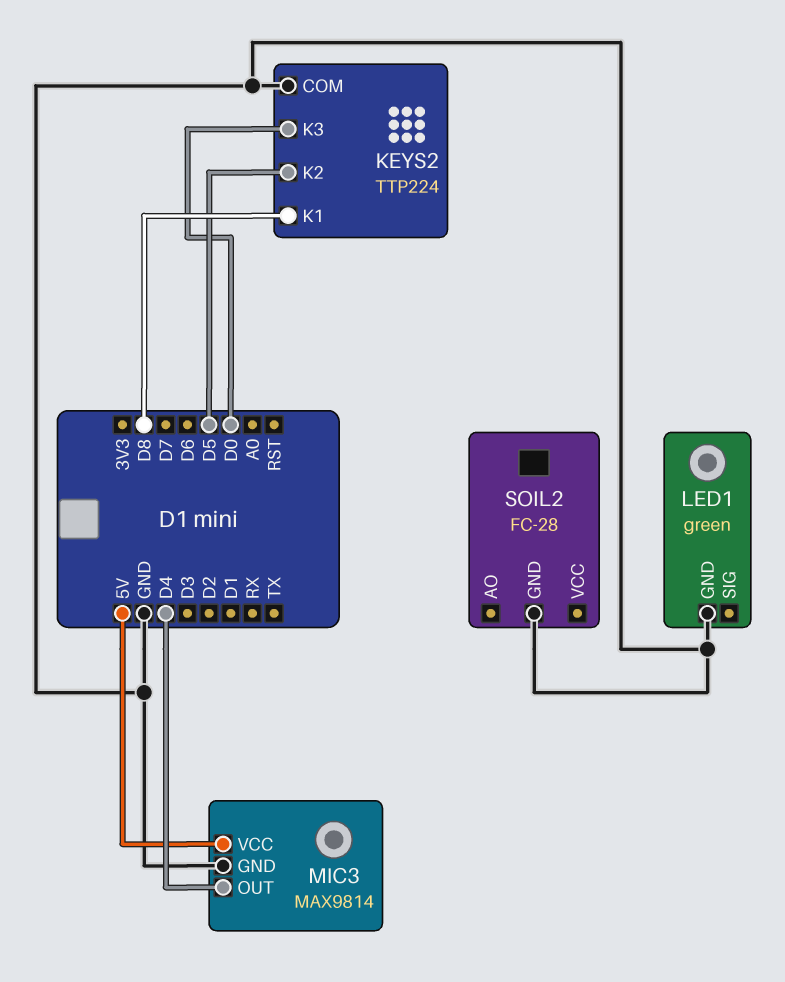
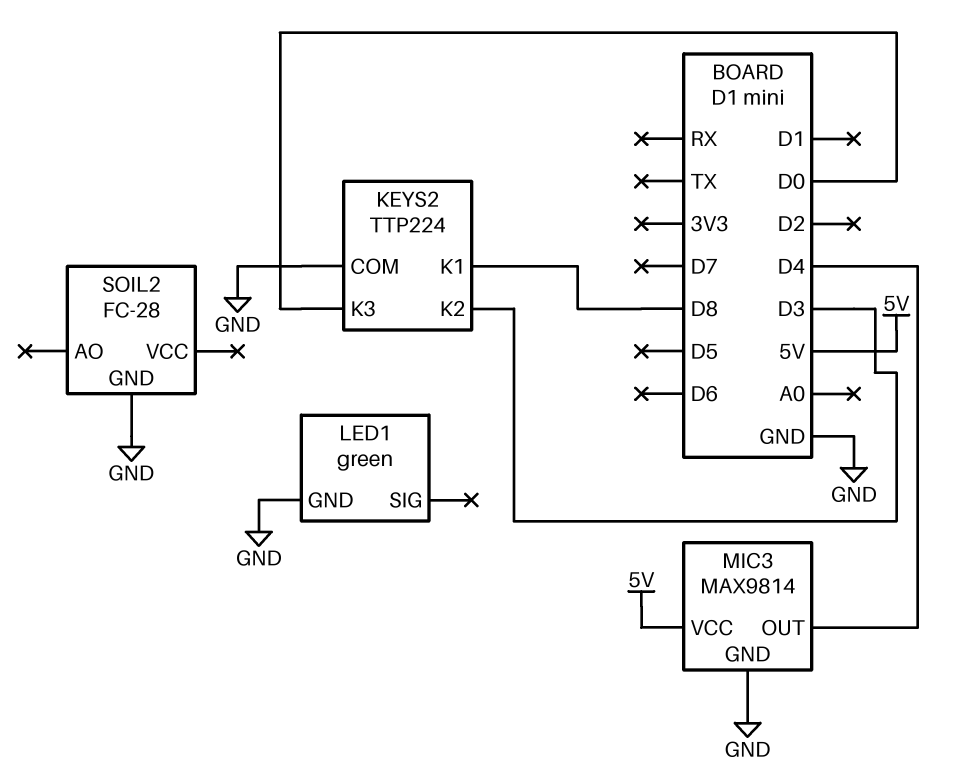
KEYS2 pin K2: D5 -> D3

